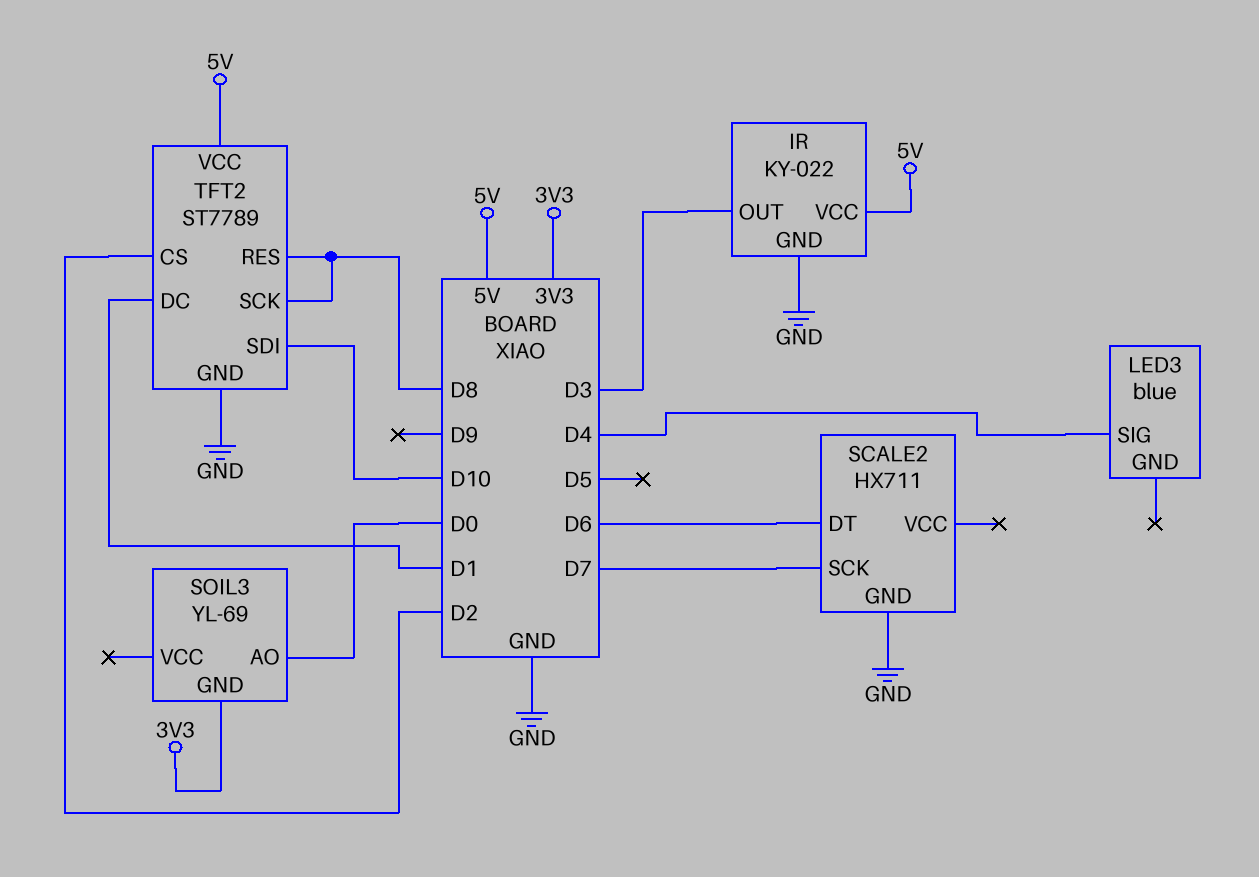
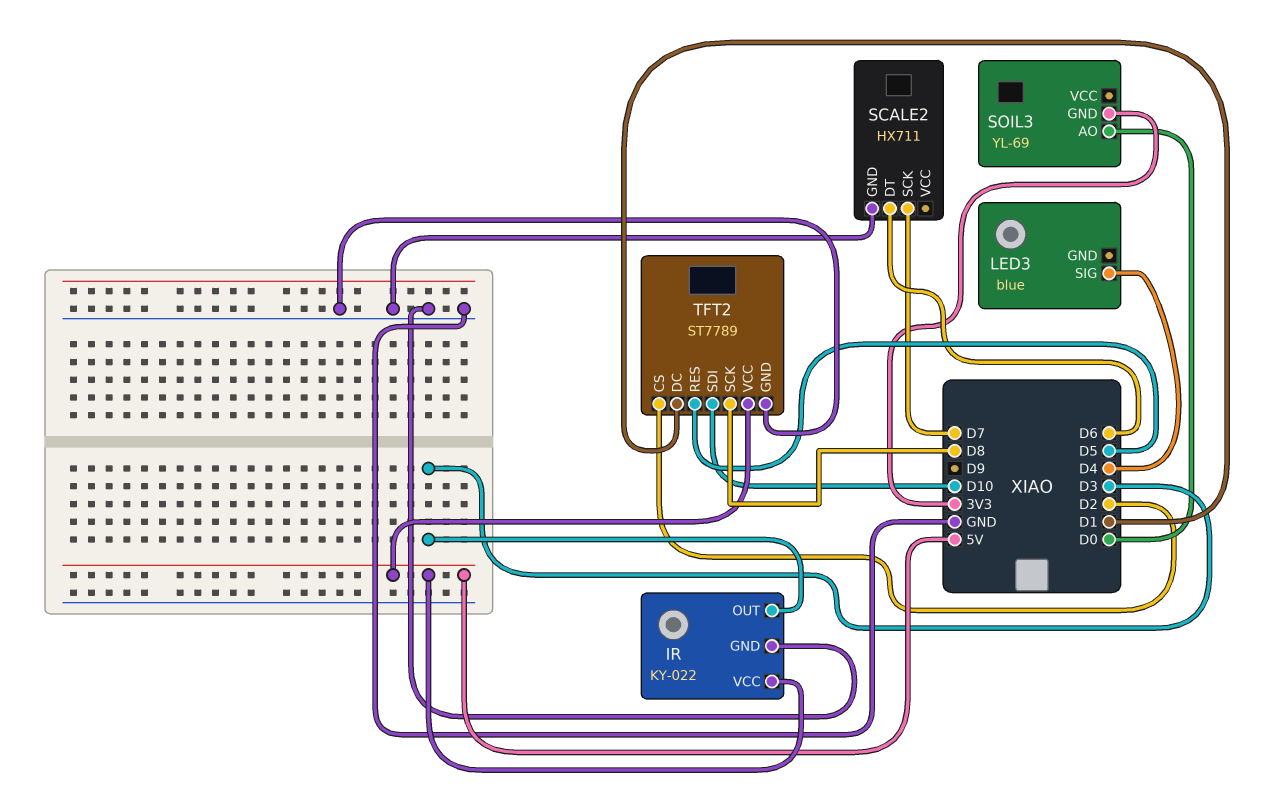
TFT2 pin RES: D8 -> D5

